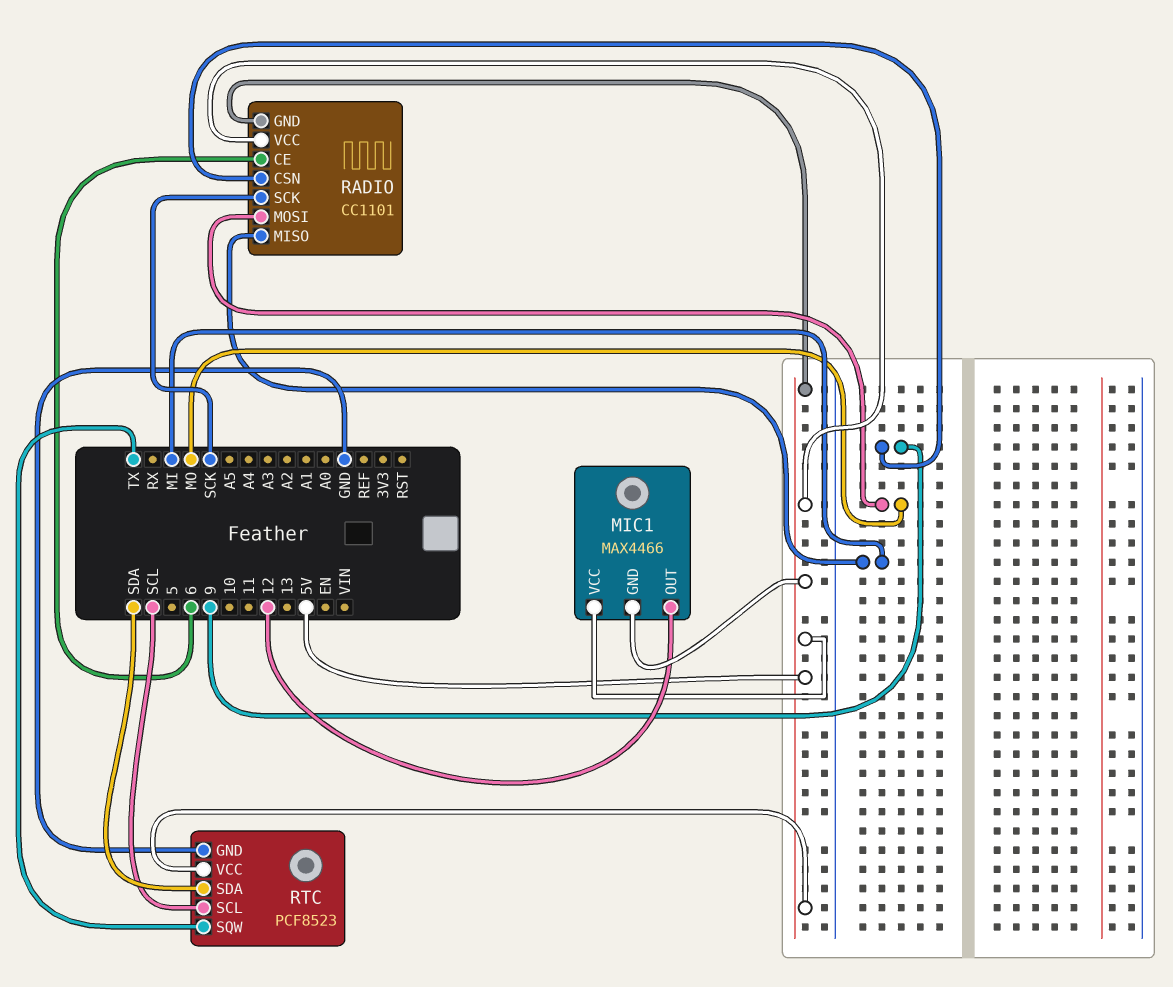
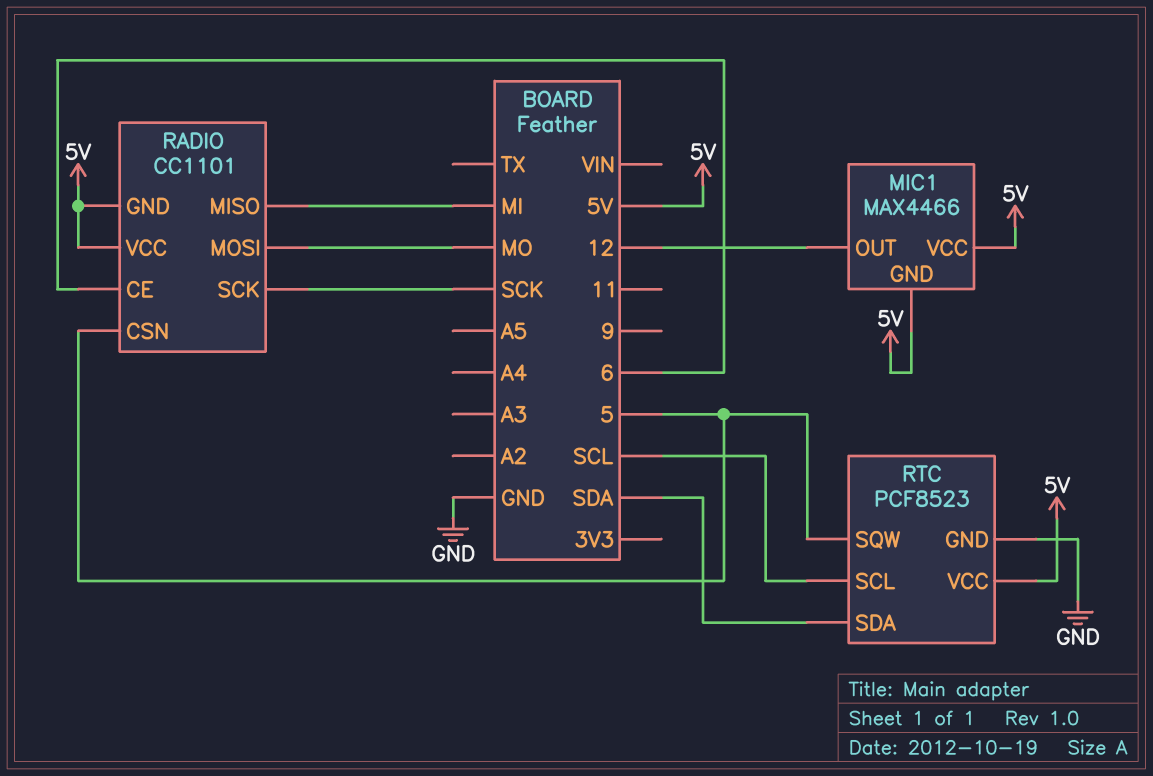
RADIO pin CSN: 9 -> 5
RTC pin SQW: TX -> 5

